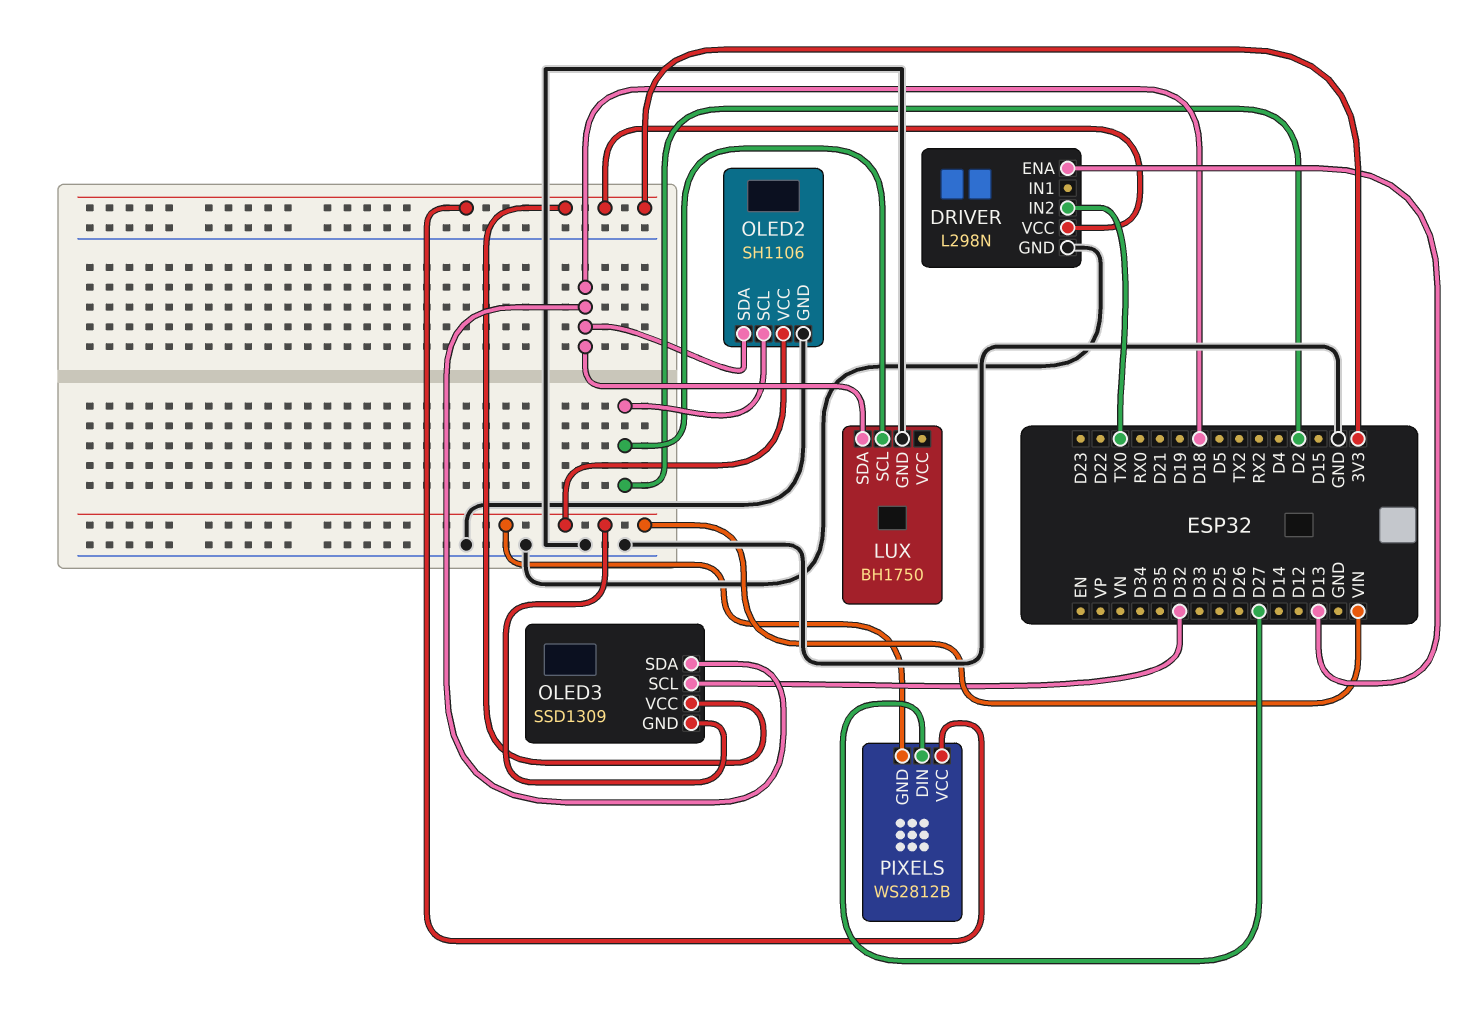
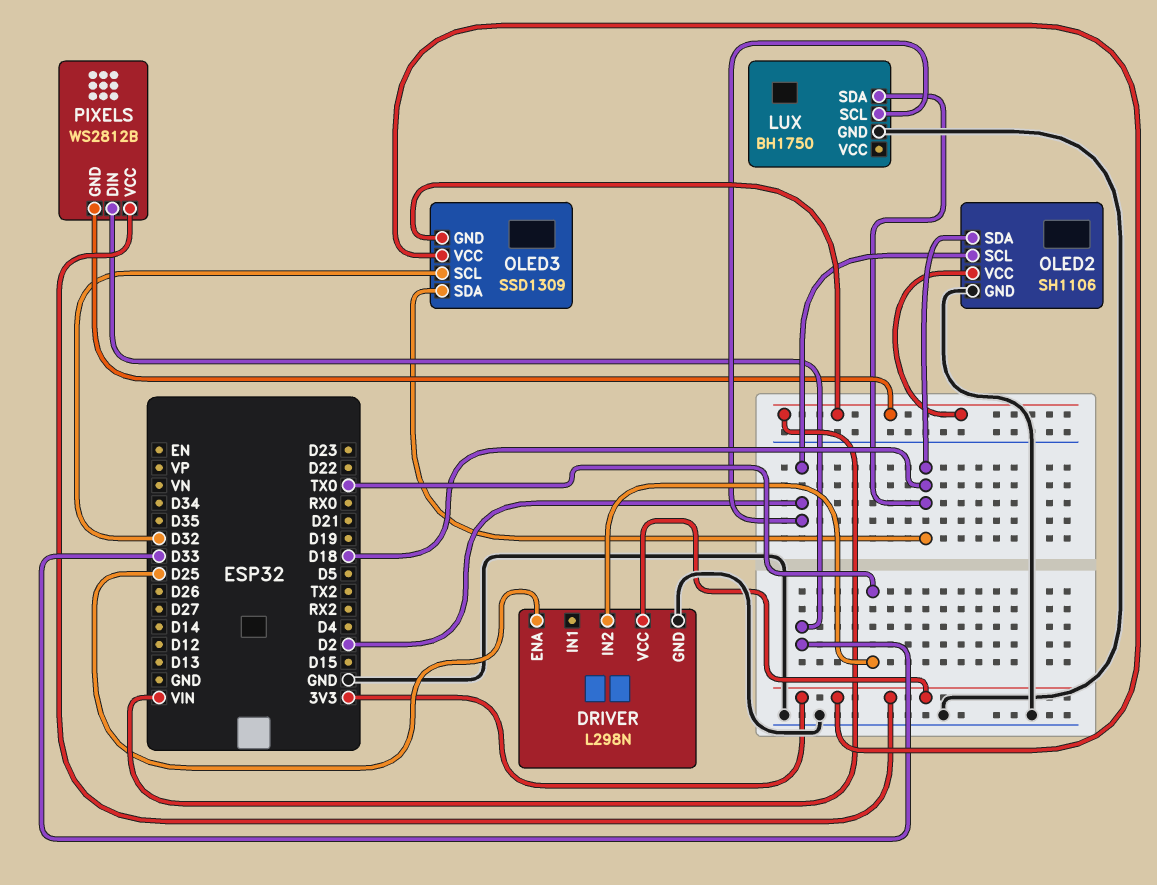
DRIVER pin ENA: D13 -> D25
PIXELS pin DIN: D27 -> D33

